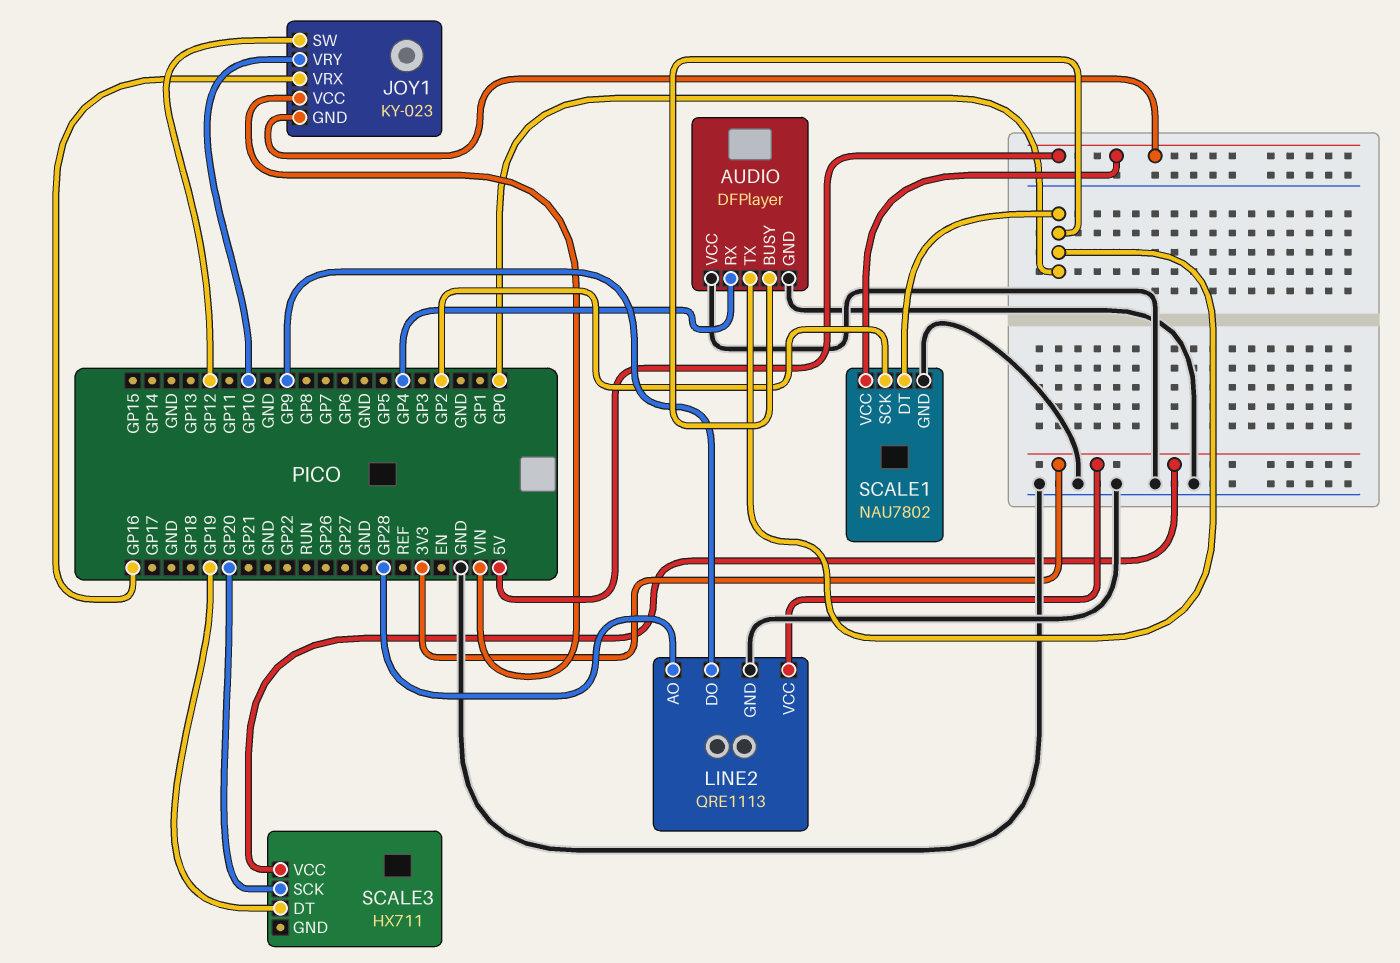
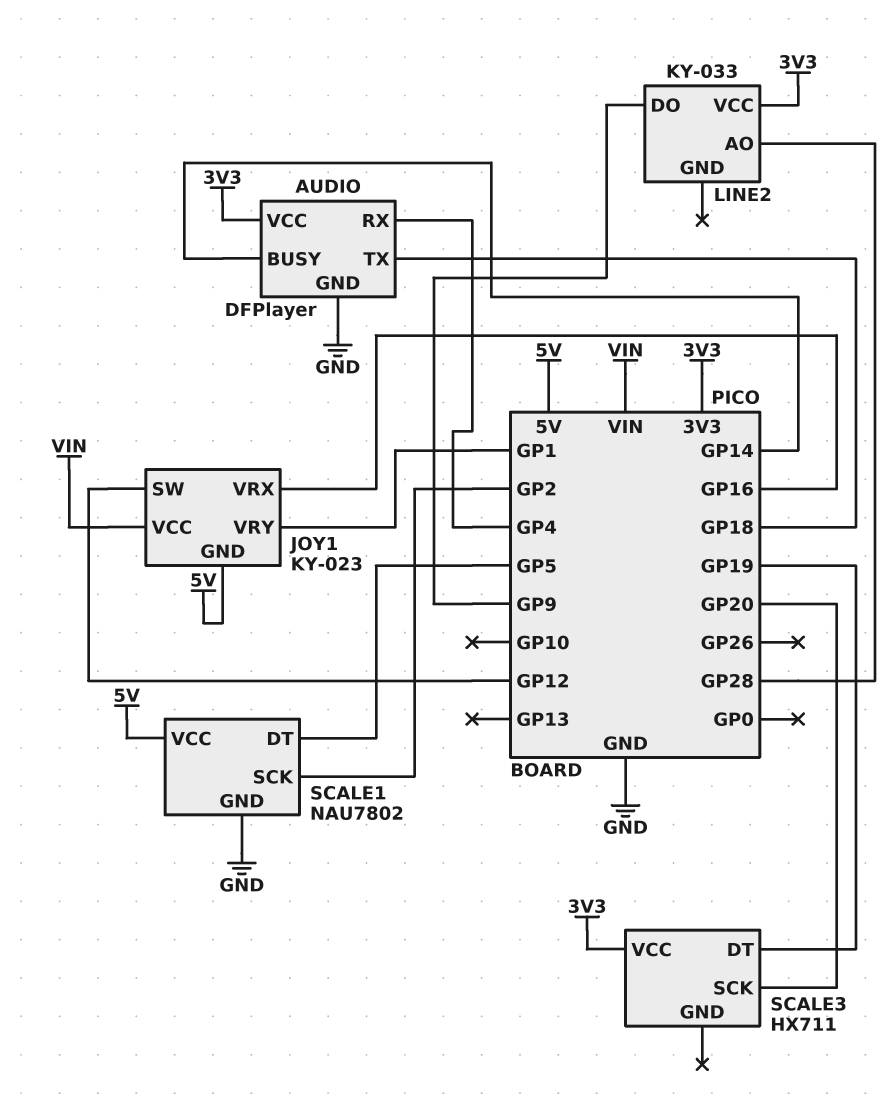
AUDIO pin BUSY: GP0 -> GP14
AUDIO pin TX: GP0 -> GP18
AUDIO pin VCC: GND -> 3V3
JOY1 pin VRY: GP10 -> GP1
LINE2: QRE1113 -> KY-033
LINE2 pin GND: GND -> none
SCALE1 pin DT: GP0 -> GP5

